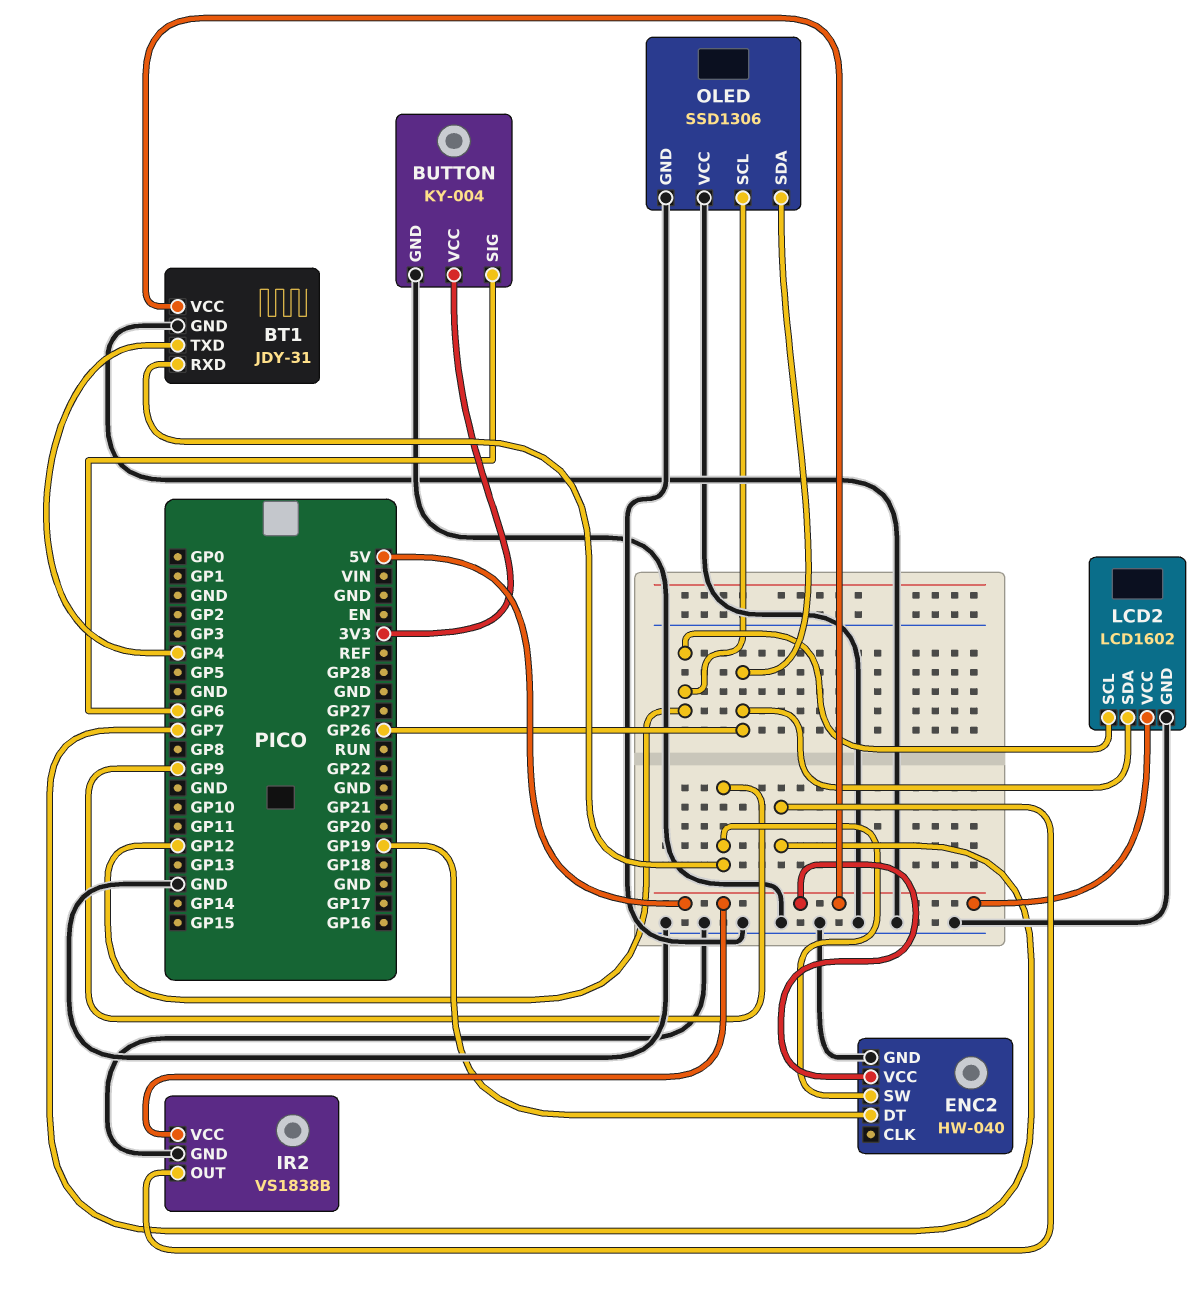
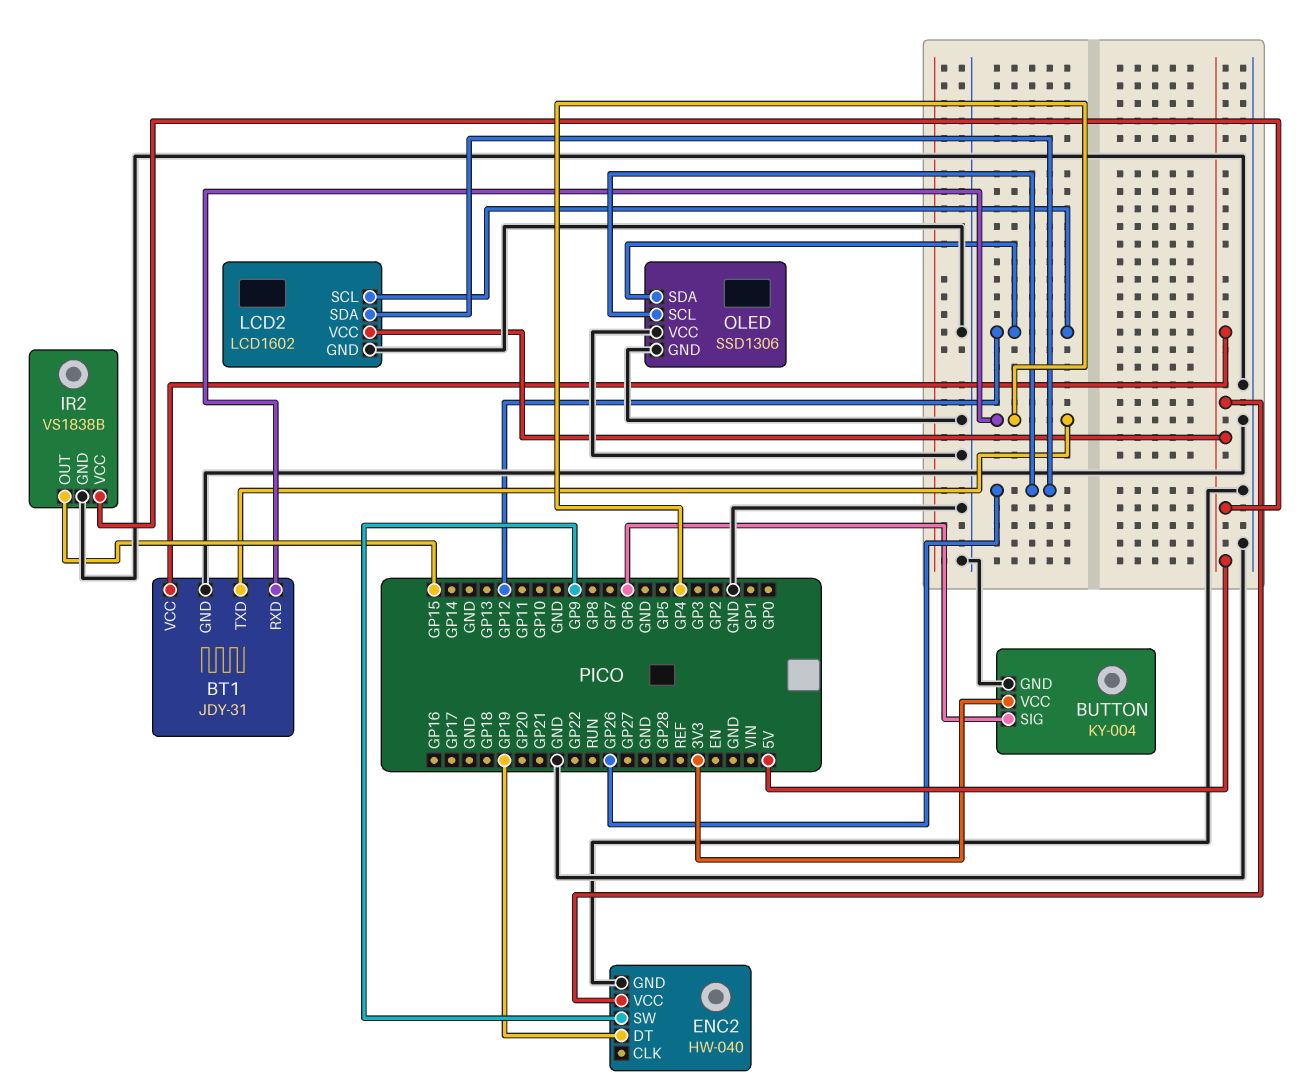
BT1 pin RXD: GP9 -> GP4
IR2 pin OUT: GP7 -> GP15
OLED pin SCL: GP12 -> GP26
OLED pin SDA: GP26 -> GP12

